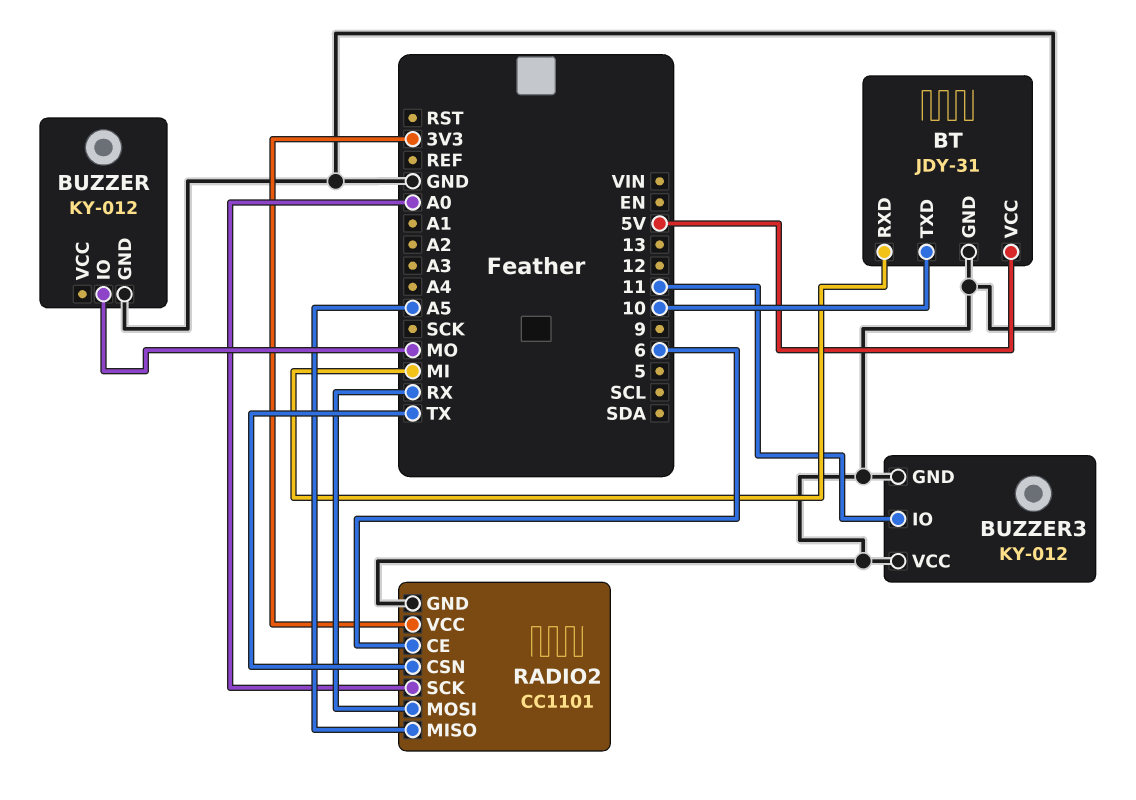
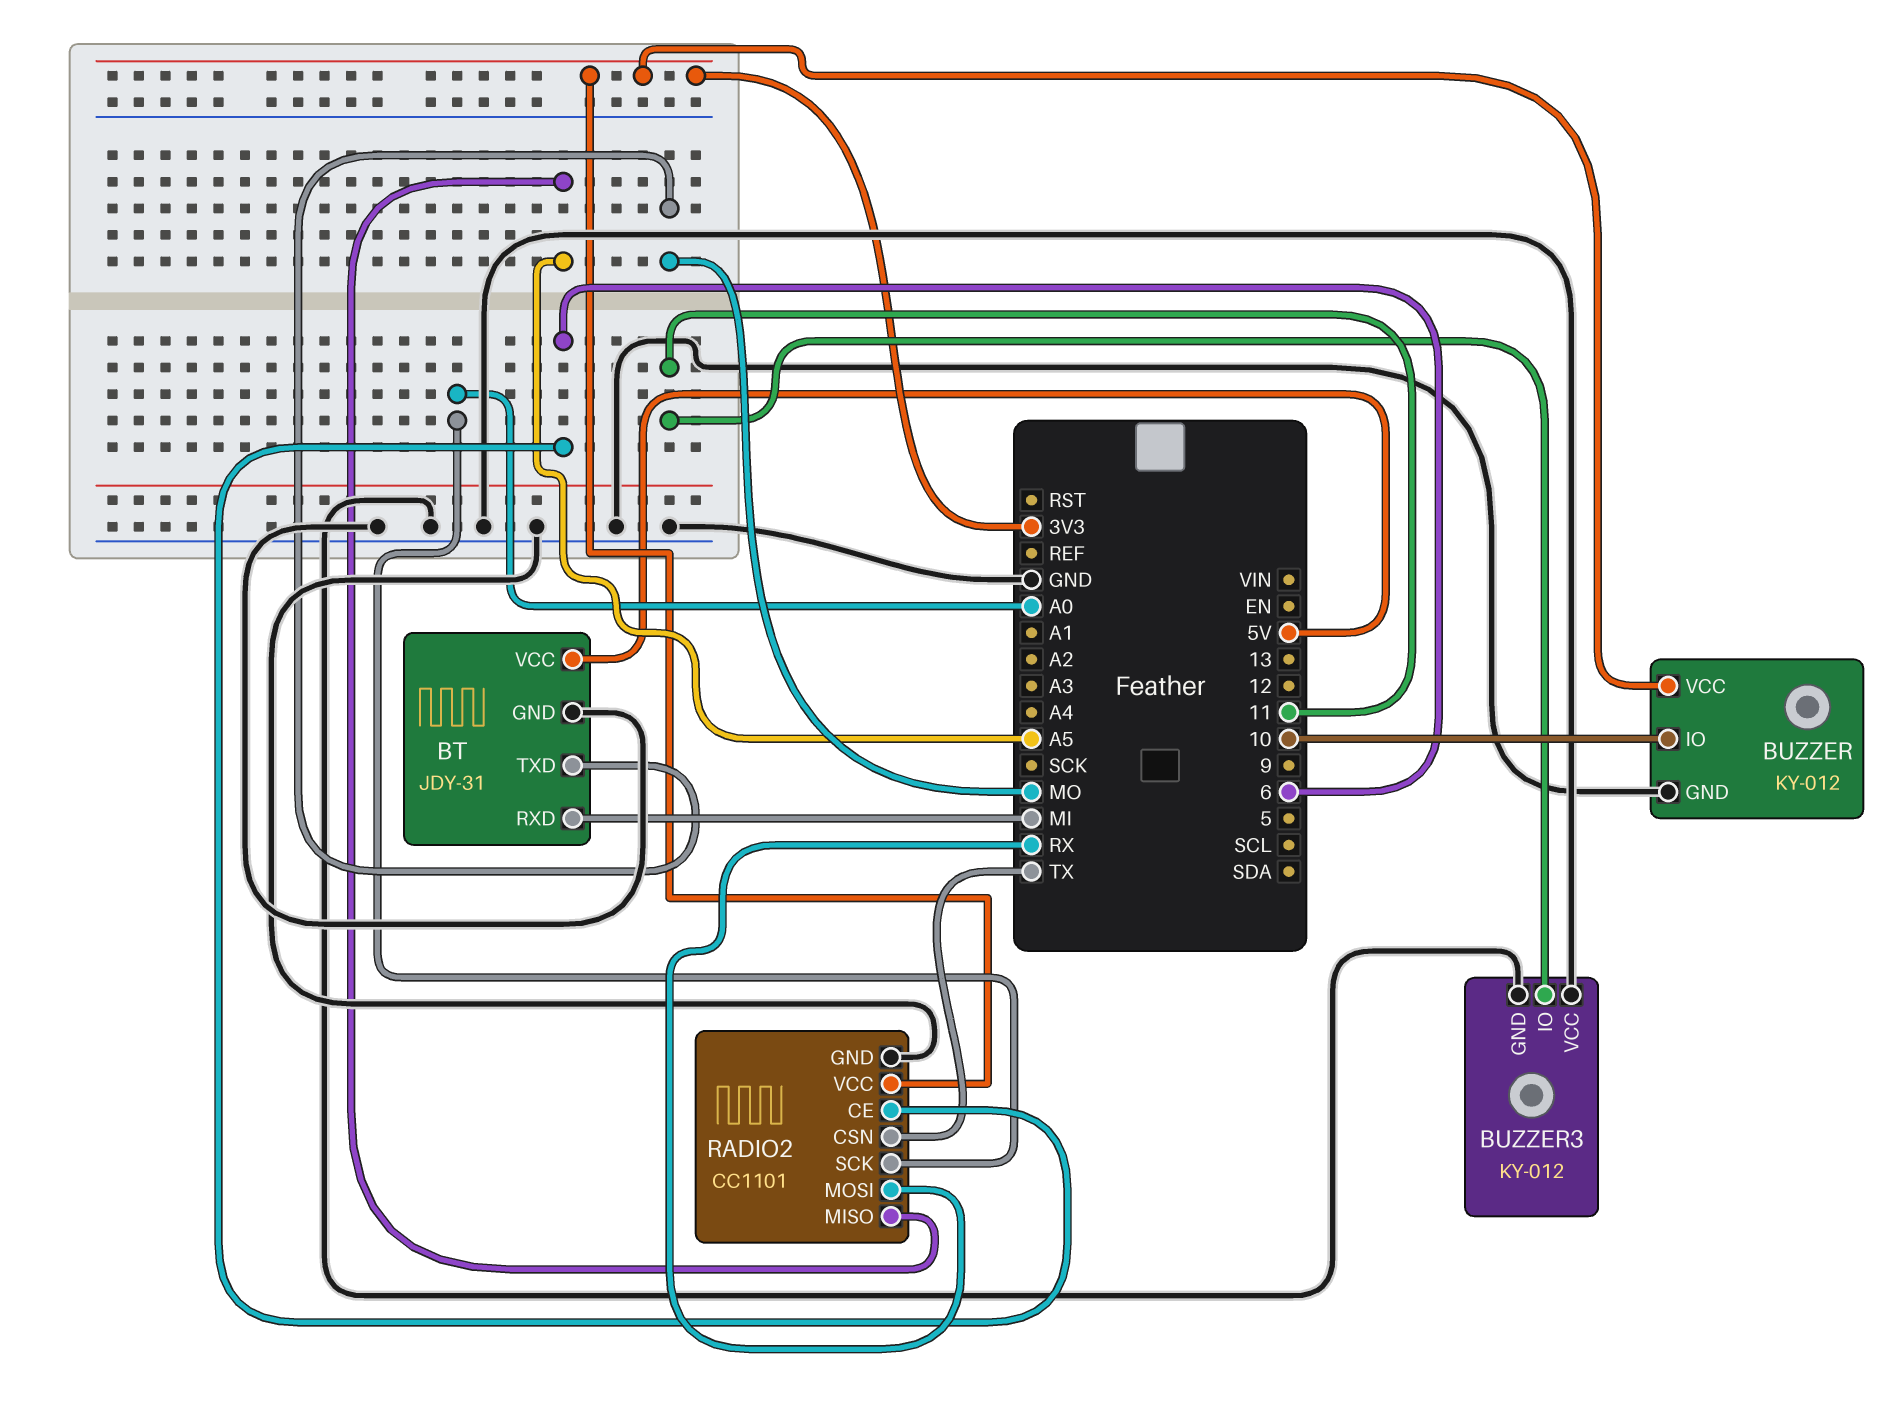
BT pin TXD: 10 -> MO
BUZZER pin IO: MO -> 10
BUZZER pin VCC: none -> 3V3

